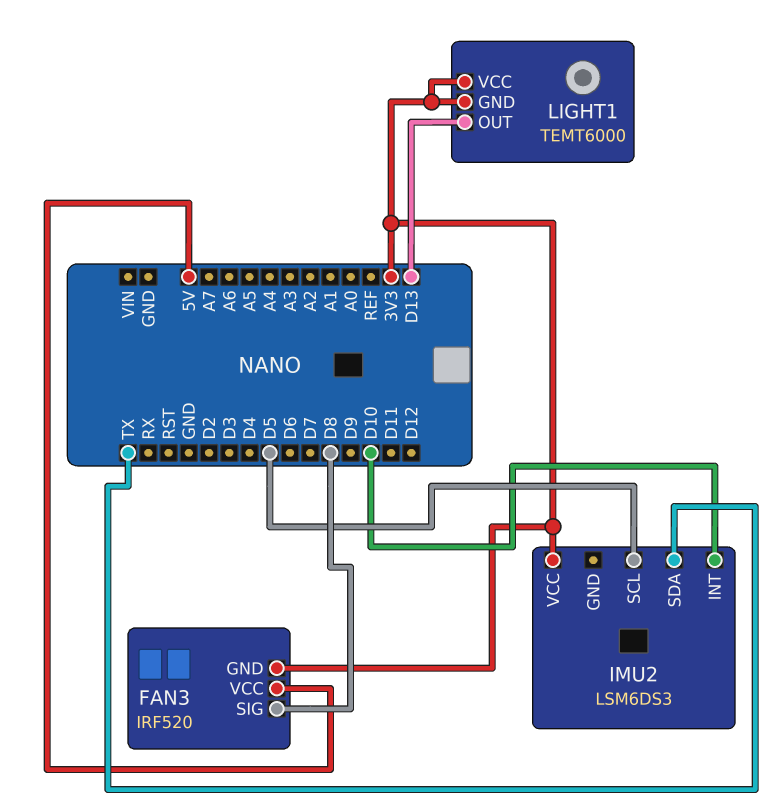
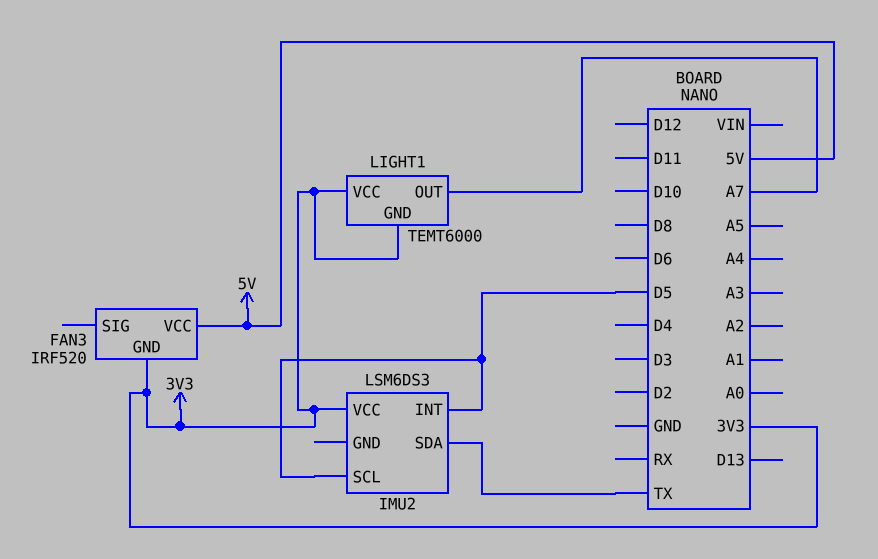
FAN3 pin SIG: D8 -> none
IMU2 pin INT: D10 -> D5
LIGHT1 pin OUT: D13 -> A7

